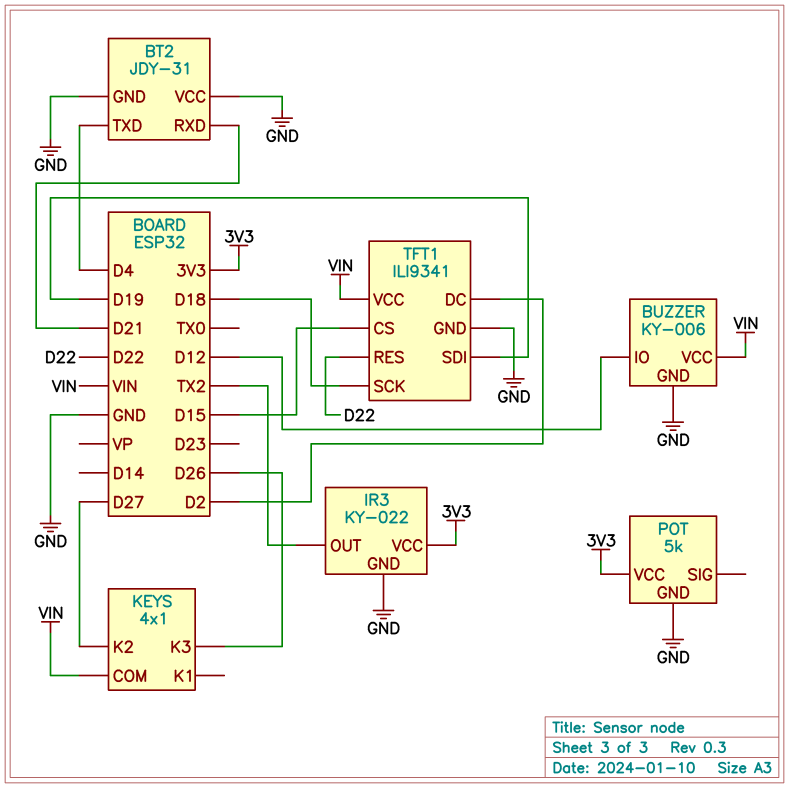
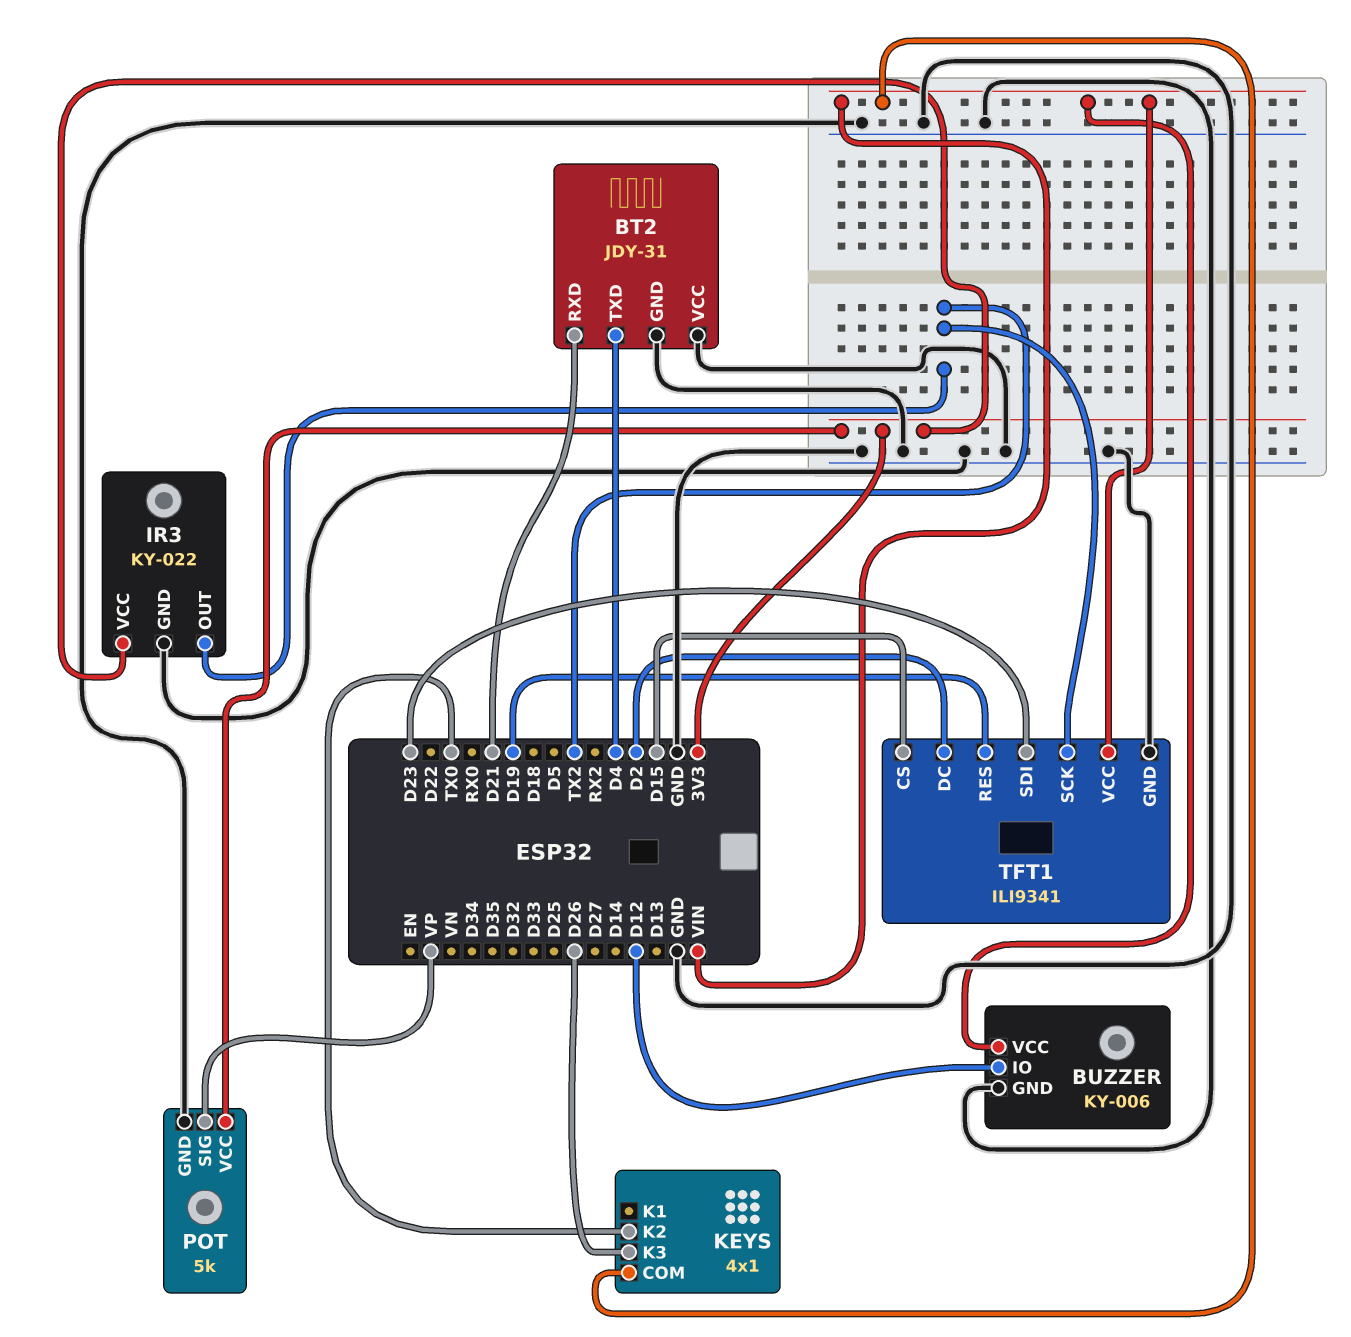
KEYS pin K2: D27 -> TX0
POT pin SIG: none -> VP
TFT1 pin RES: D22 -> D19
TFT1 pin SCK: D18 -> TX2
TFT1 pin SDI: D19 -> D23

